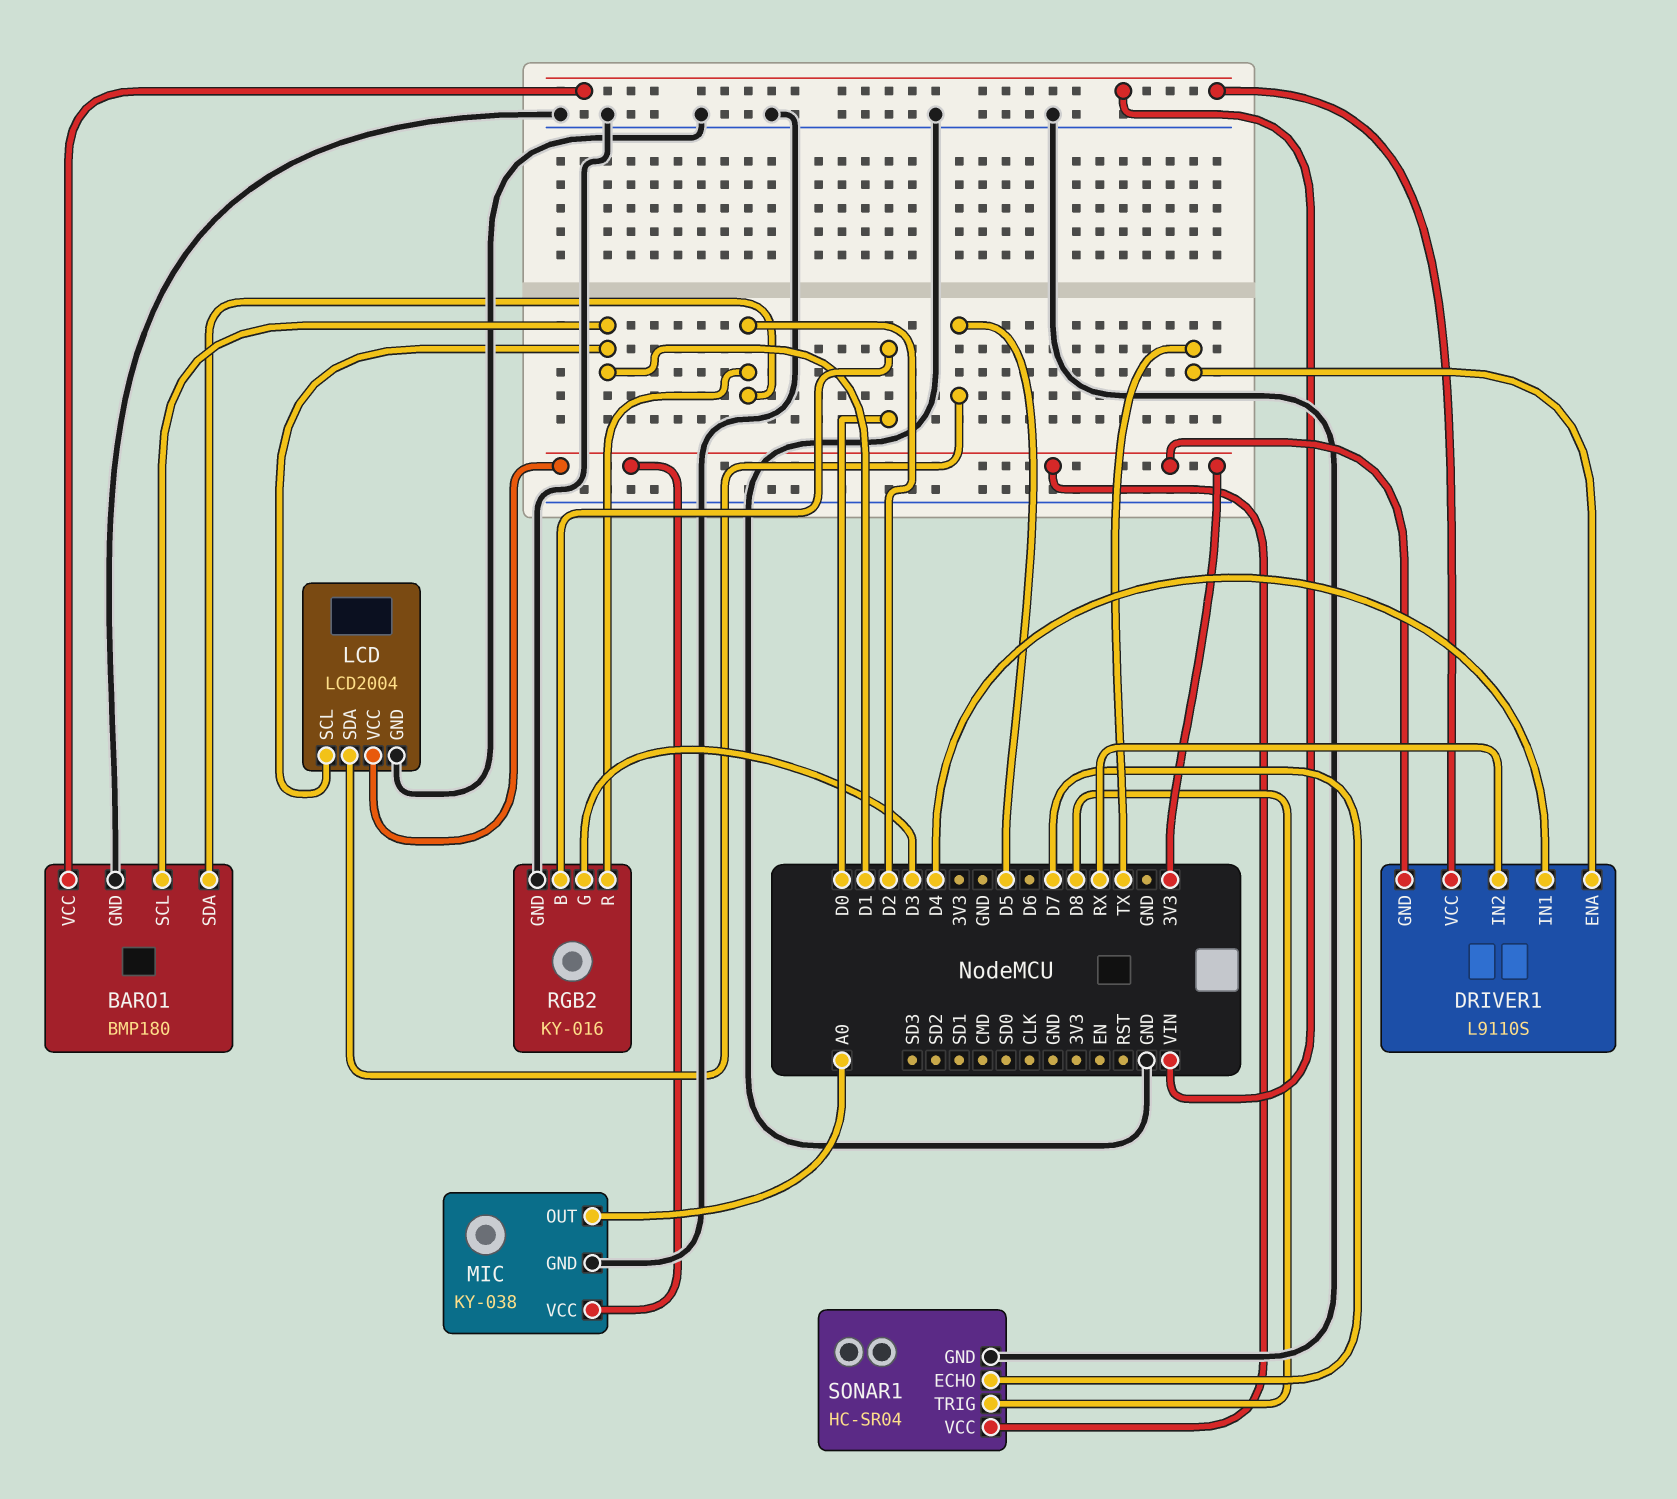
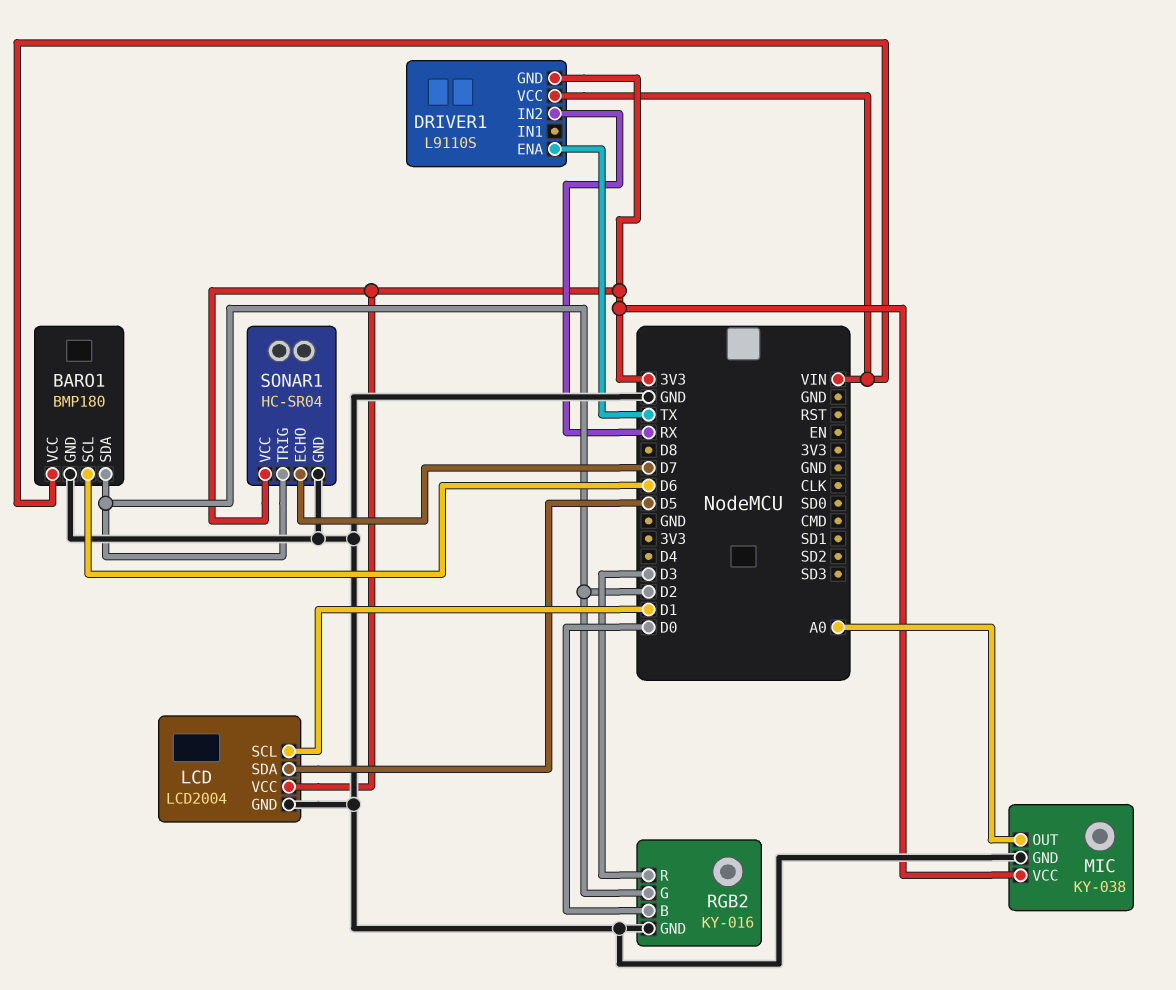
BARO1 pin SCL: D1 -> D6
DRIVER1 pin IN1: D4 -> none
RGB2 pin G: D3 -> D2
RGB2 pin R: D2 -> D3
SONAR1 pin TRIG: D8 -> D2

